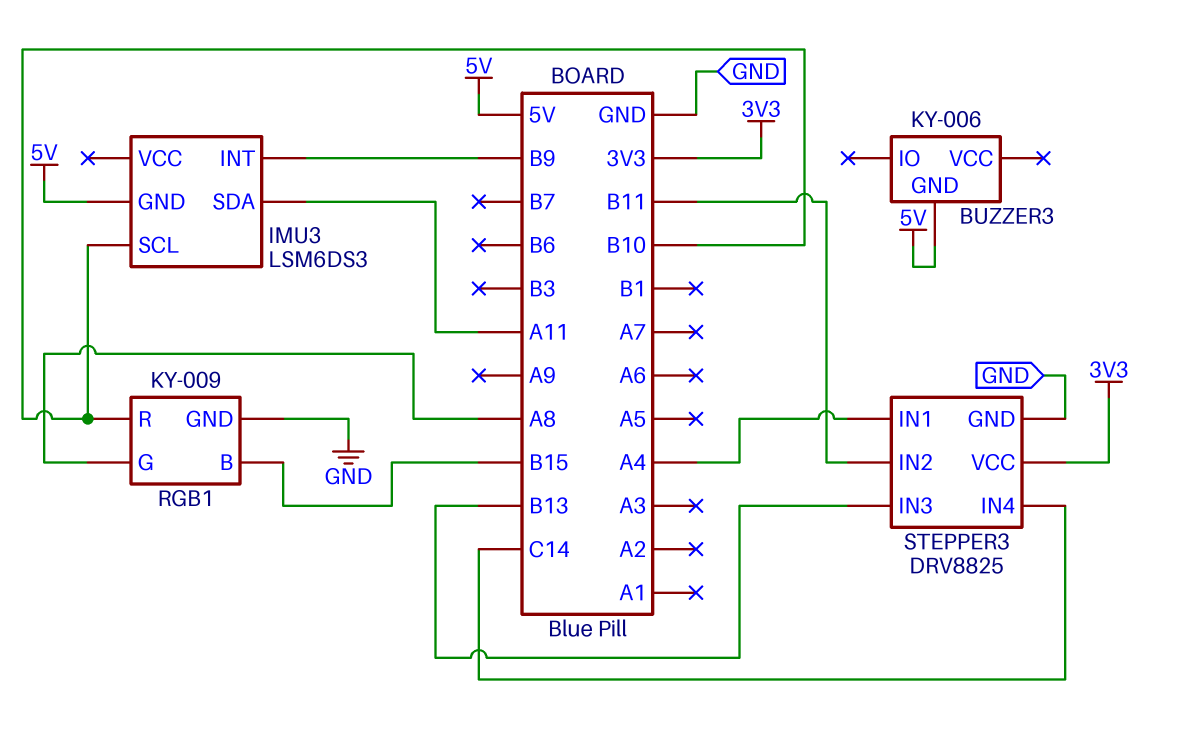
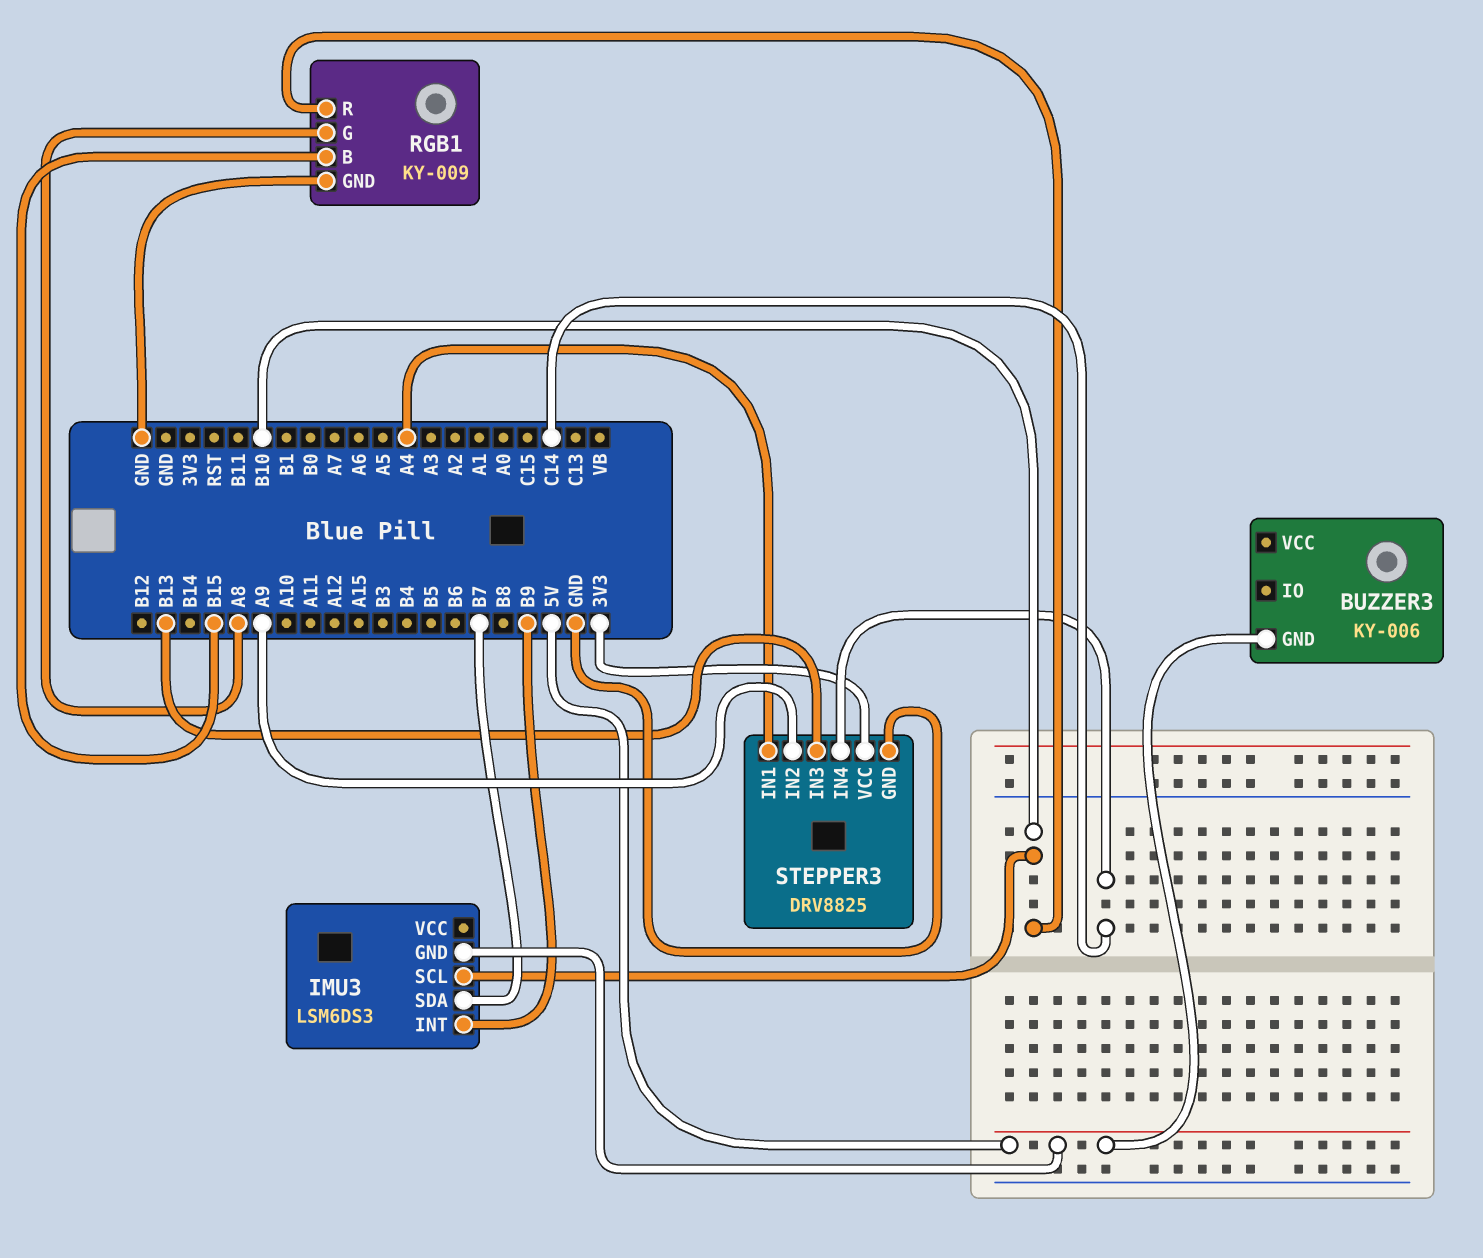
IMU3 pin SDA: A11 -> B7
STEPPER3 pin IN2: B11 -> A9

